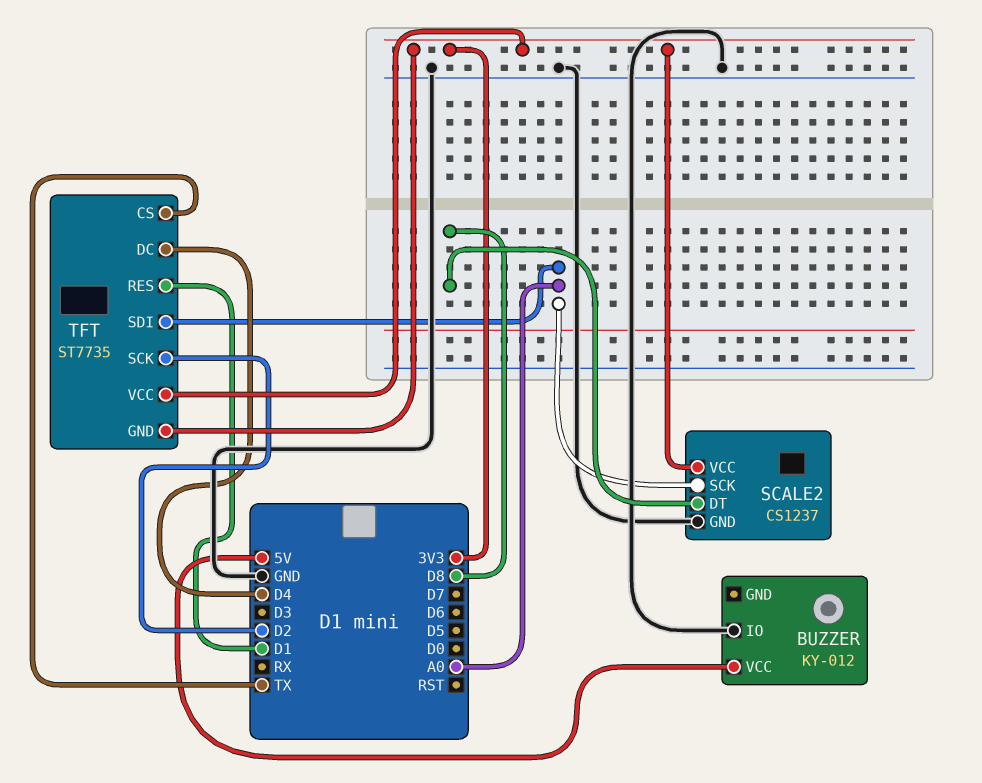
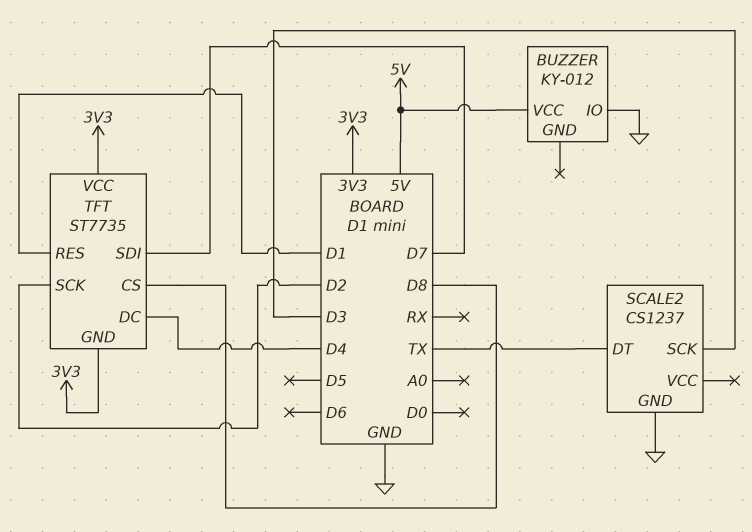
SCALE2 pin DT: D8 -> TX
SCALE2 pin SCK: A0 -> D3
SCALE2 pin VCC: 3V3 -> none
TFT pin CS: TX -> D8
TFT pin SDI: A0 -> D7

